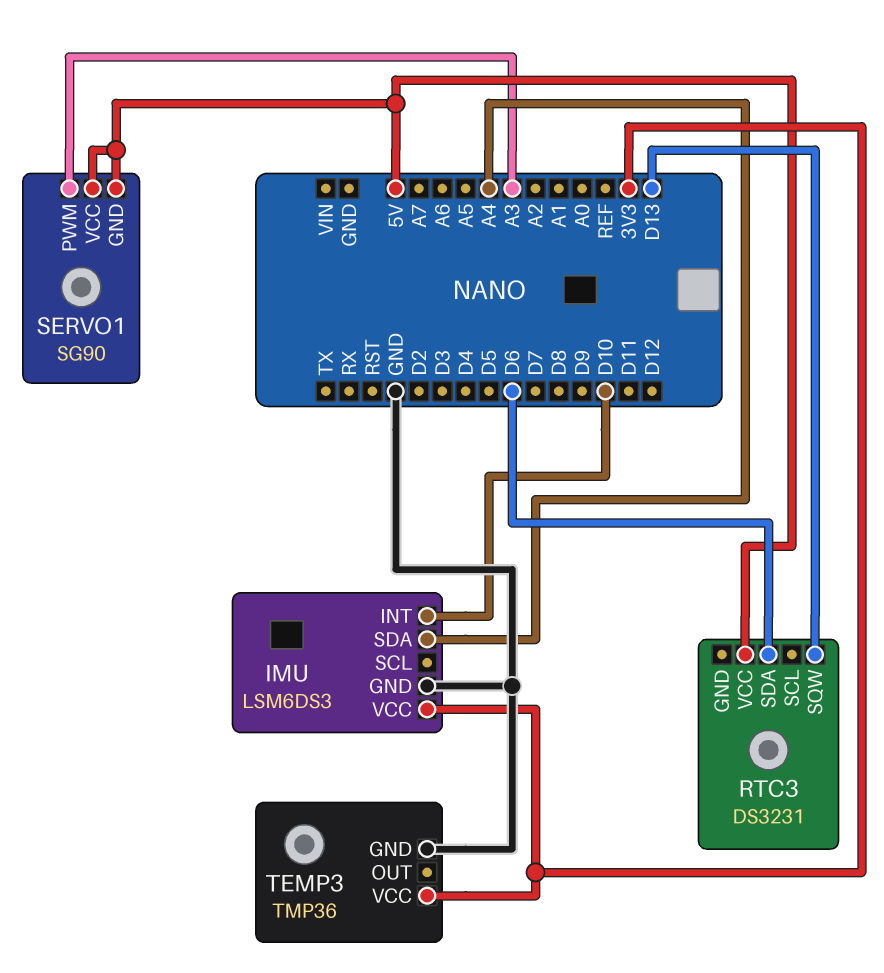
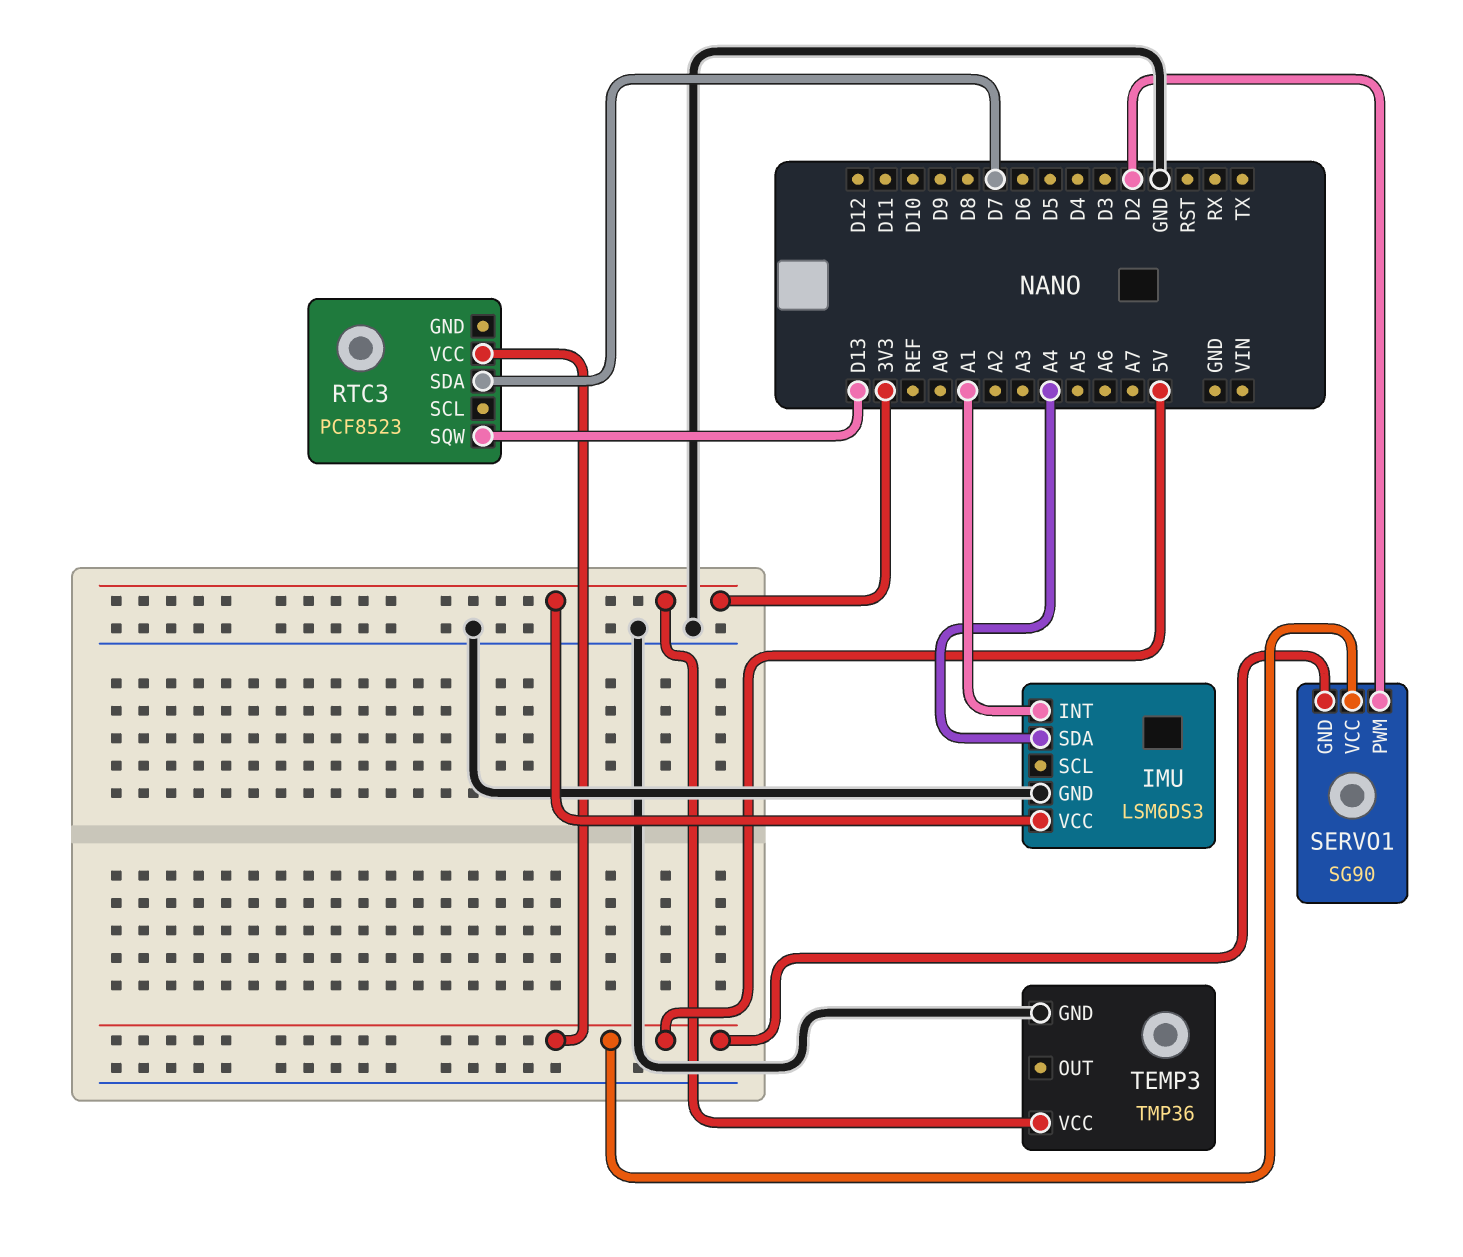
IMU pin INT: D10 -> A1
RTC3: DS3231 -> PCF8523
RTC3 pin SDA: D6 -> D7
SERVO1 pin PWM: A3 -> D2

